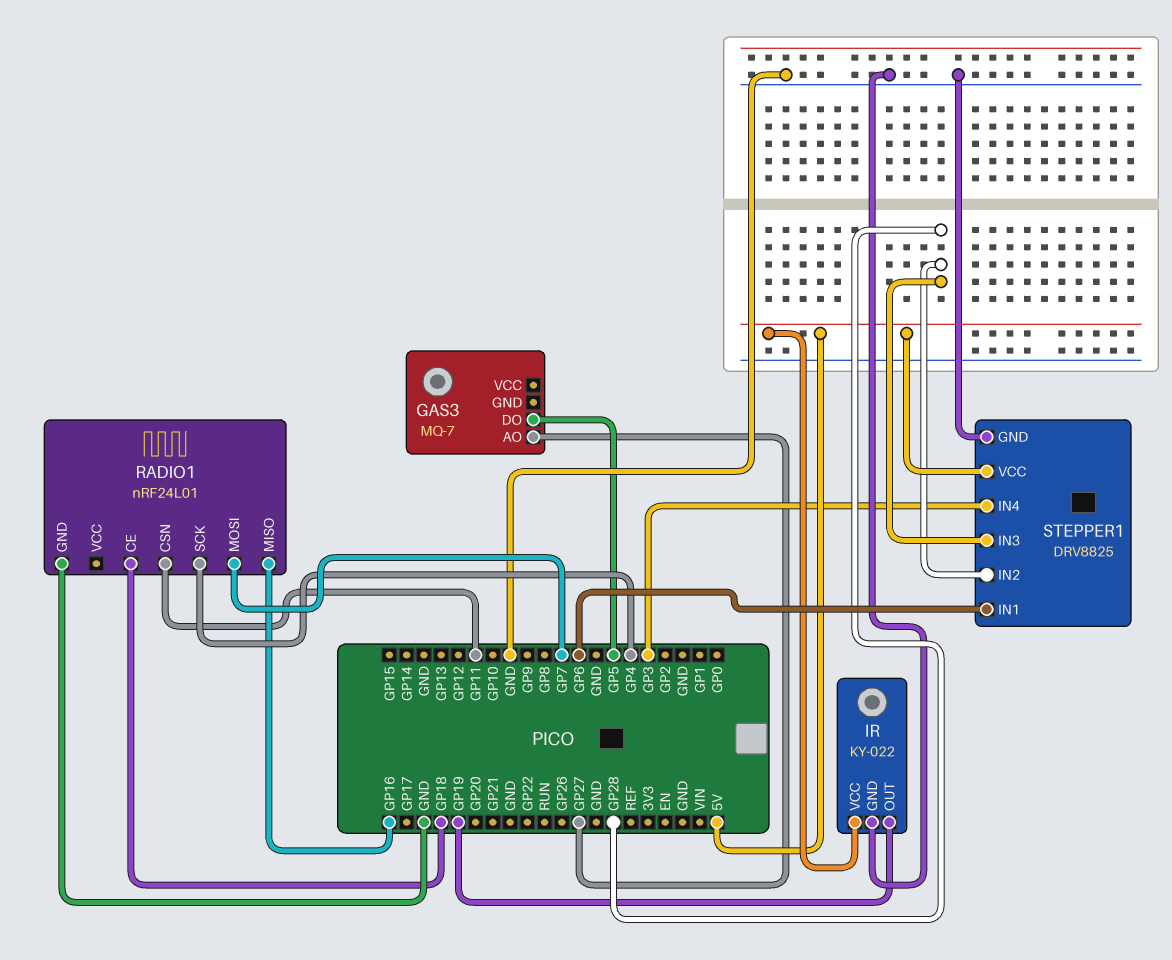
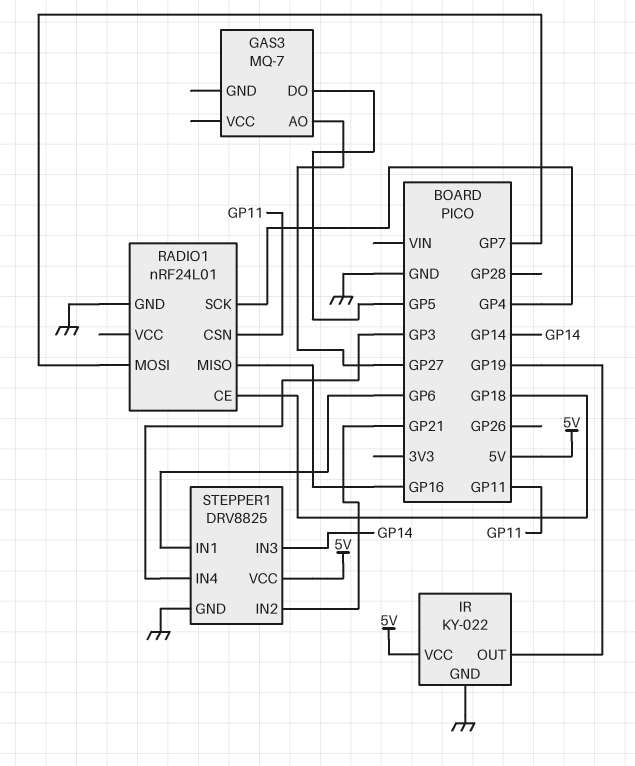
STEPPER1 pin IN2: GP28 -> GP21
STEPPER1 pin IN3: GP28 -> GP14

